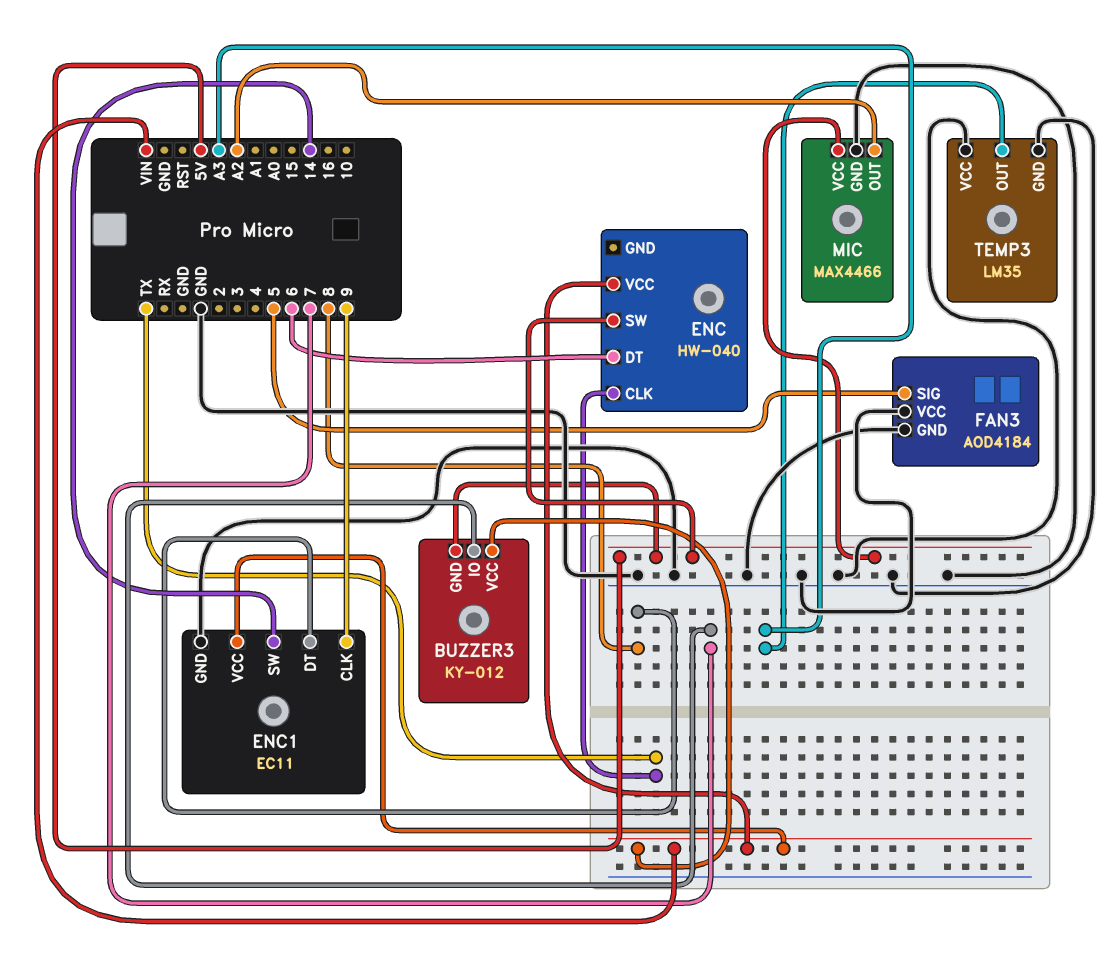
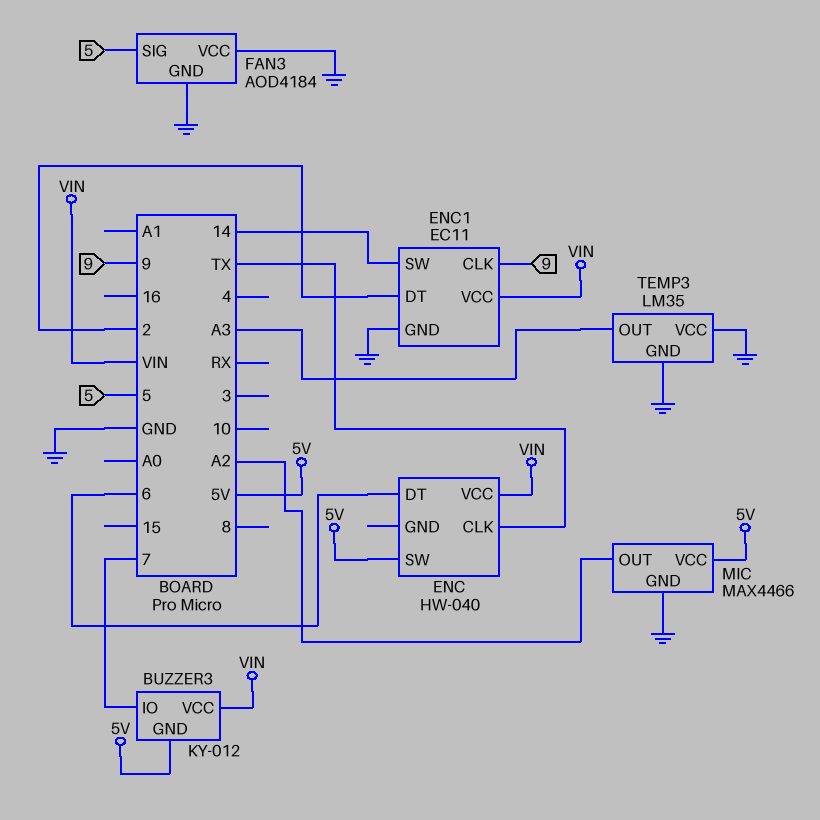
ENC1 pin DT: 8 -> 2

